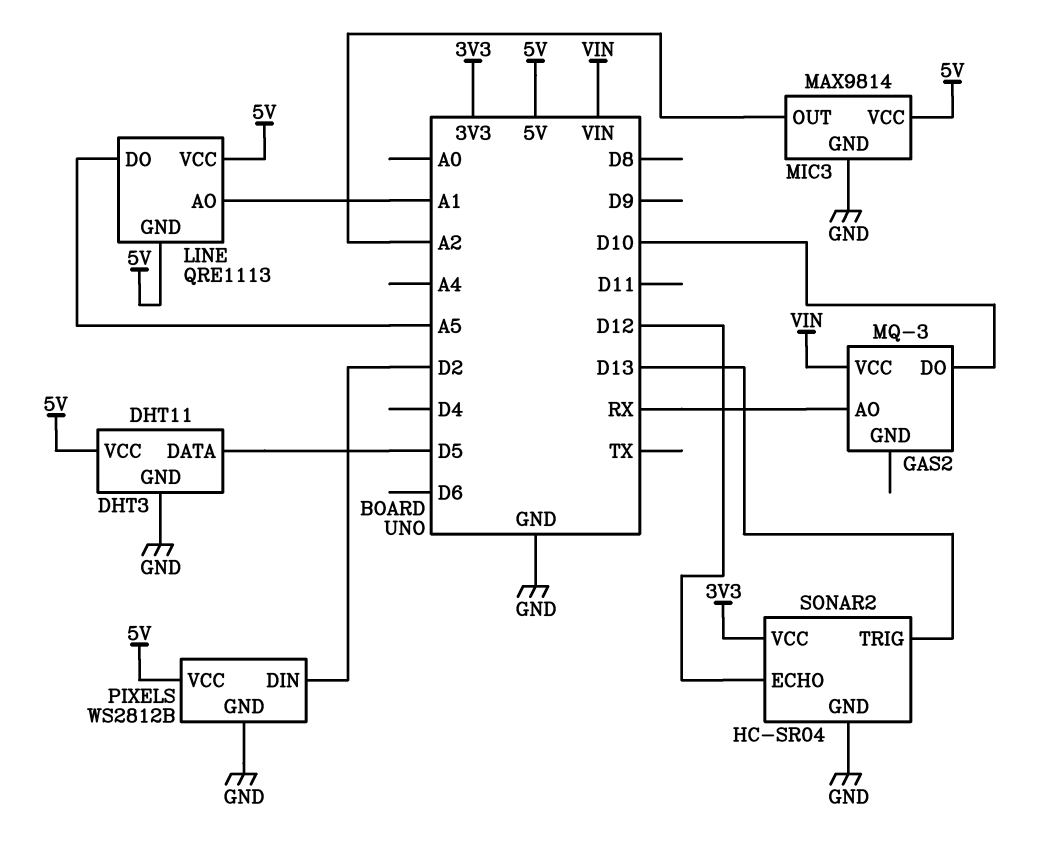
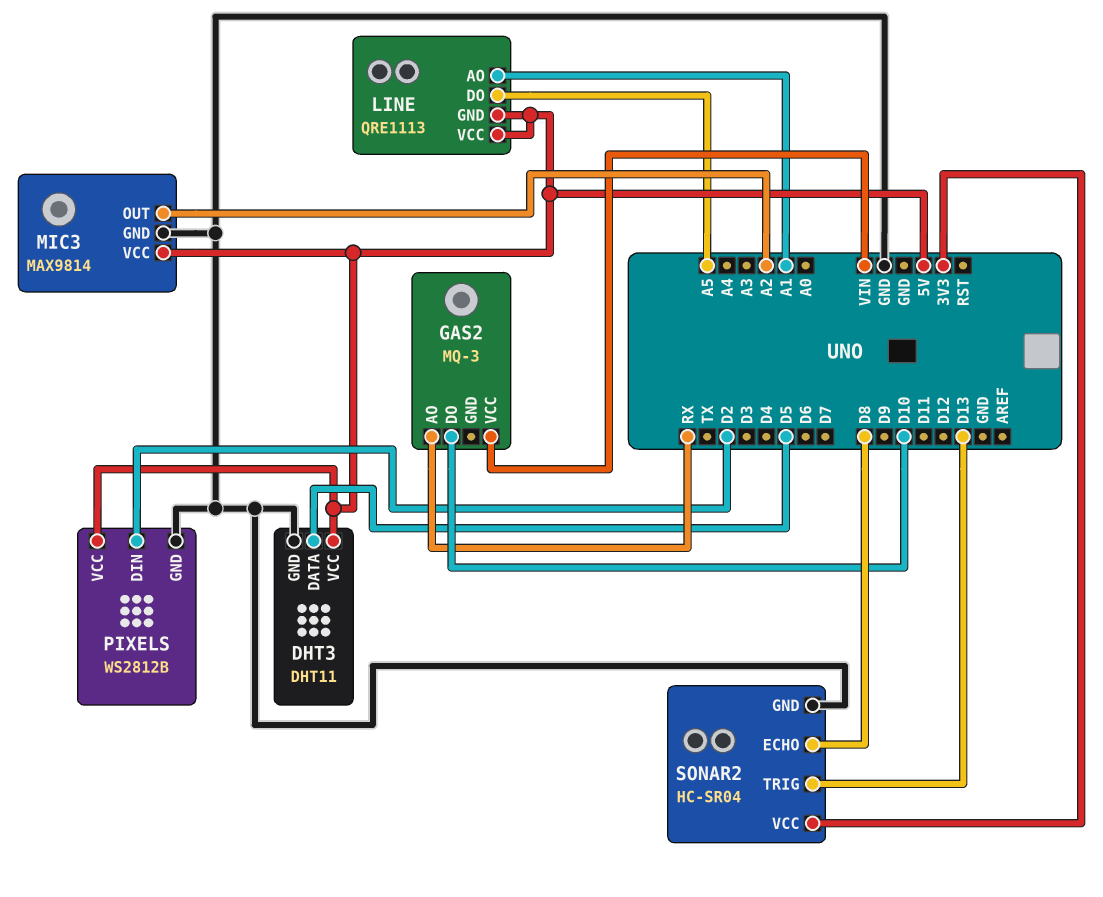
SONAR2 pin ECHO: D12 -> D8

